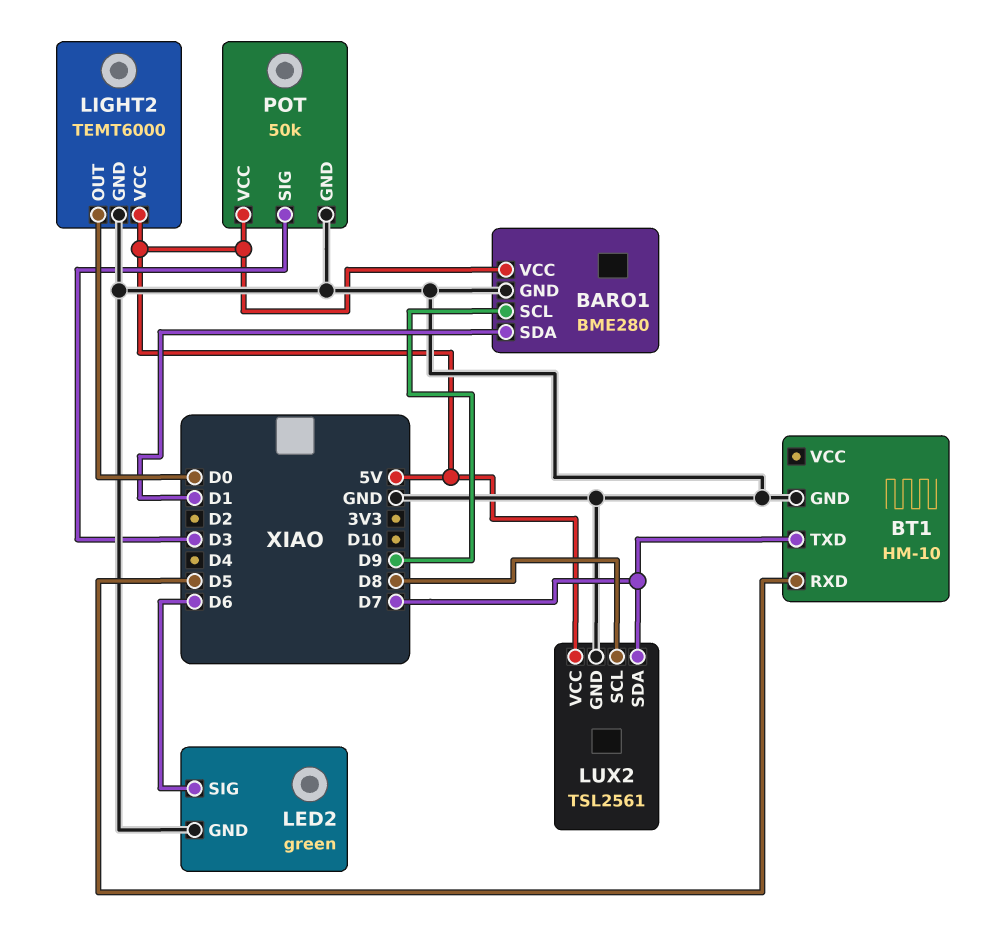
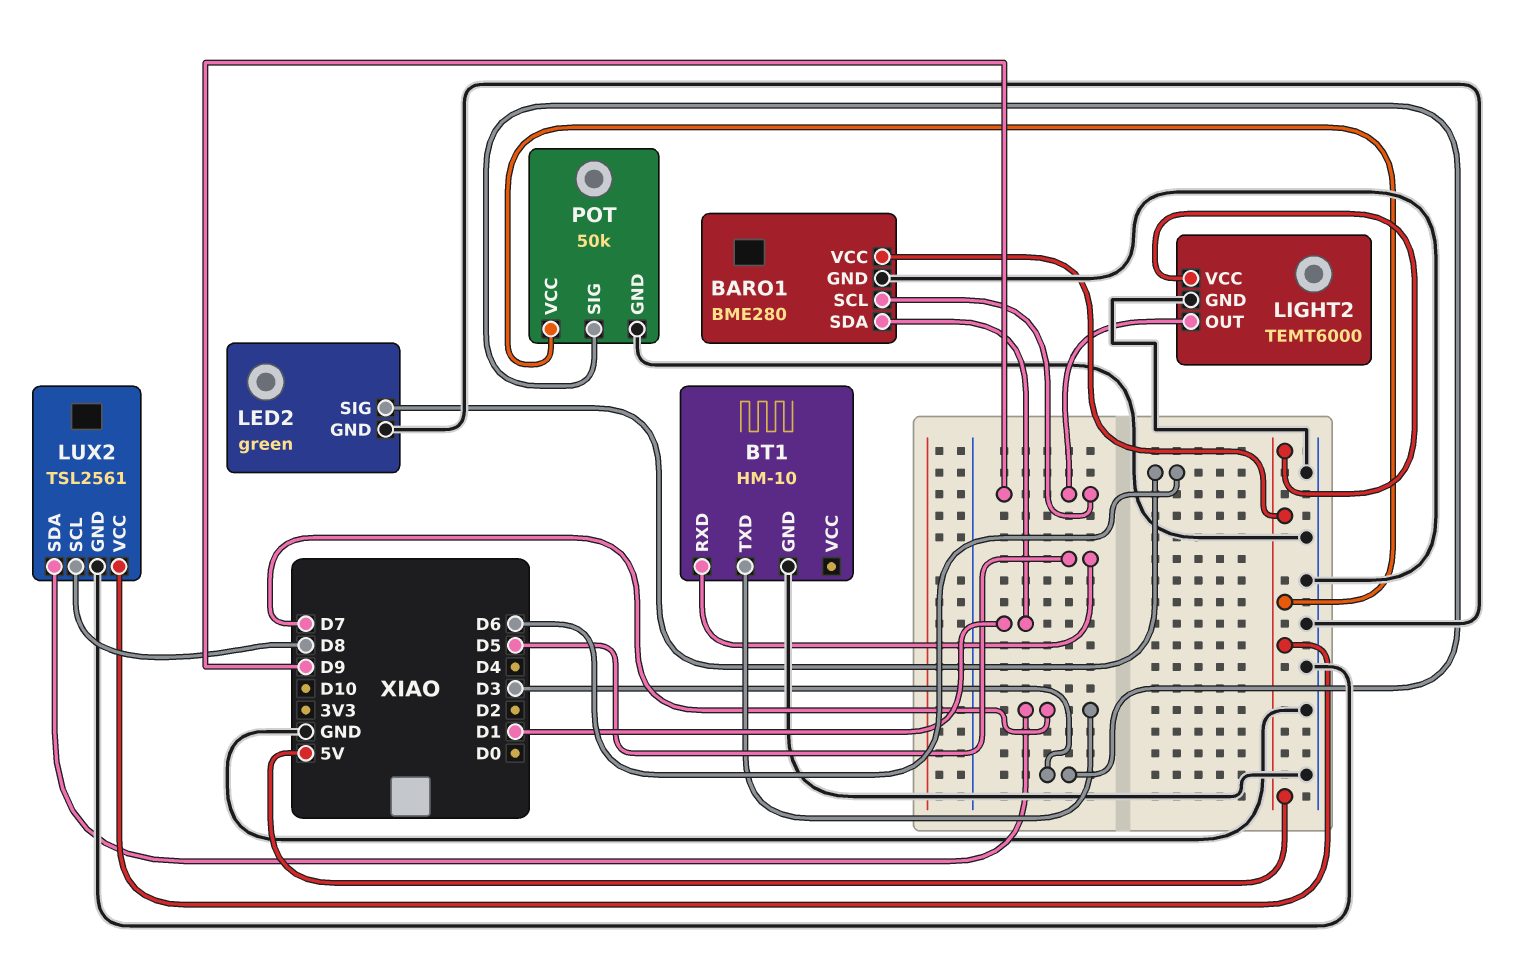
LIGHT2 pin OUT: D0 -> D9

